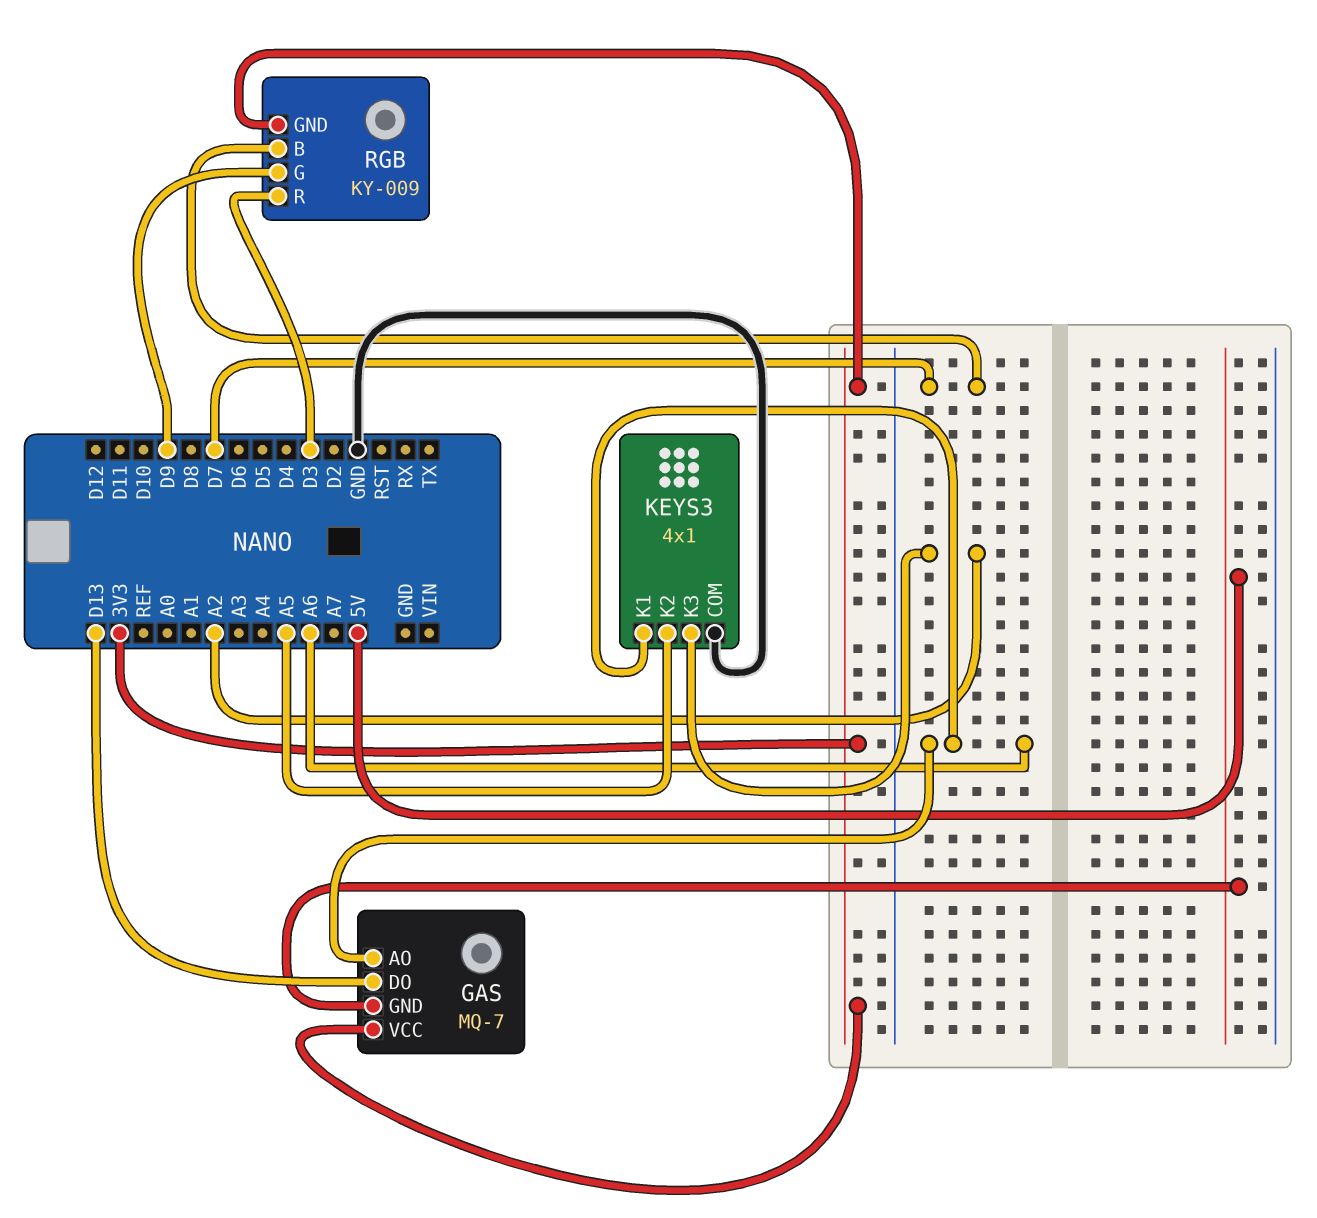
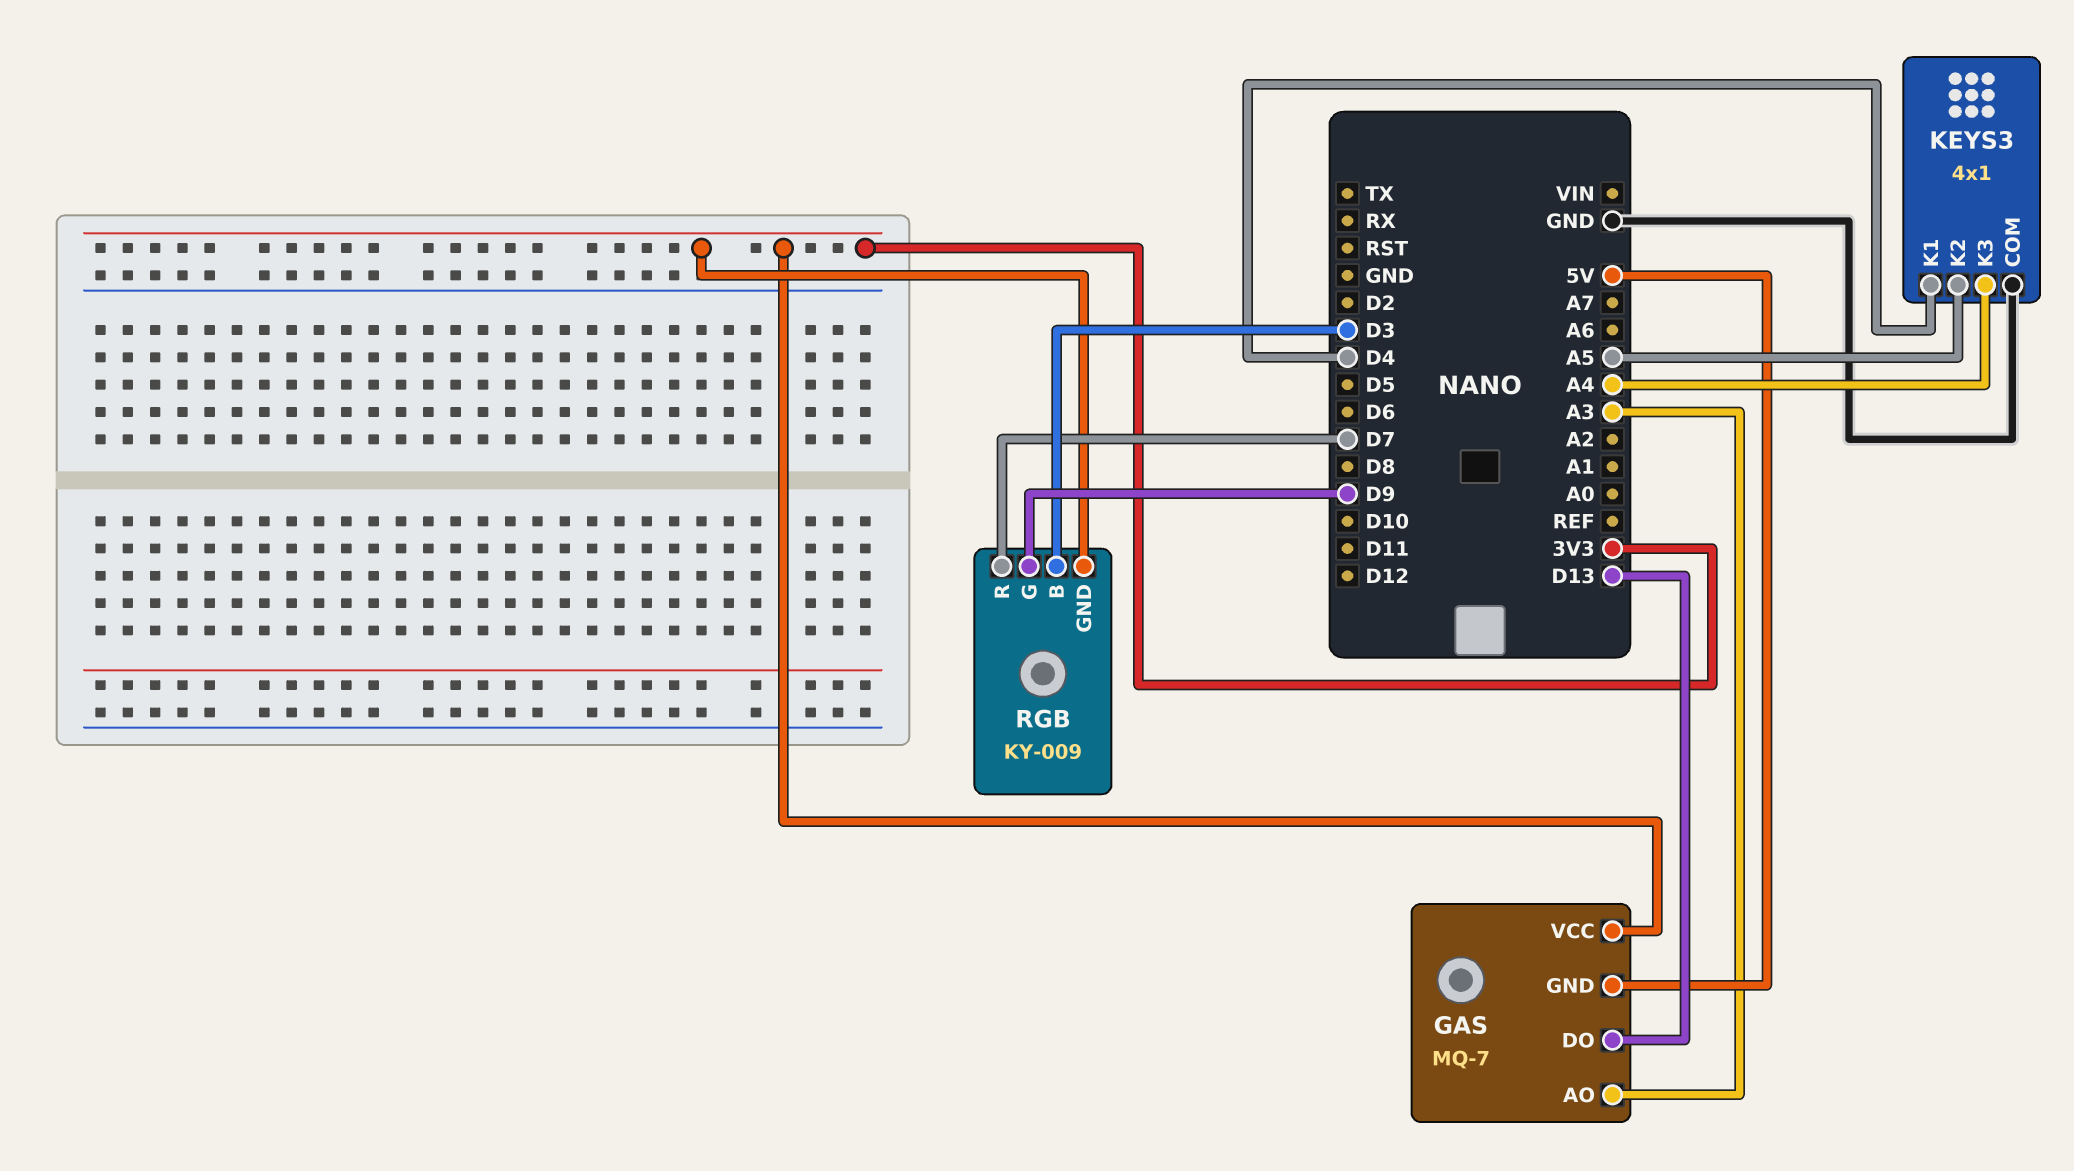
GAS pin AO: A6 -> A3
KEYS3 pin K1: A6 -> D4
KEYS3 pin K3: A2 -> A4
RGB pin B: D7 -> D3
RGB pin R: D3 -> D7

